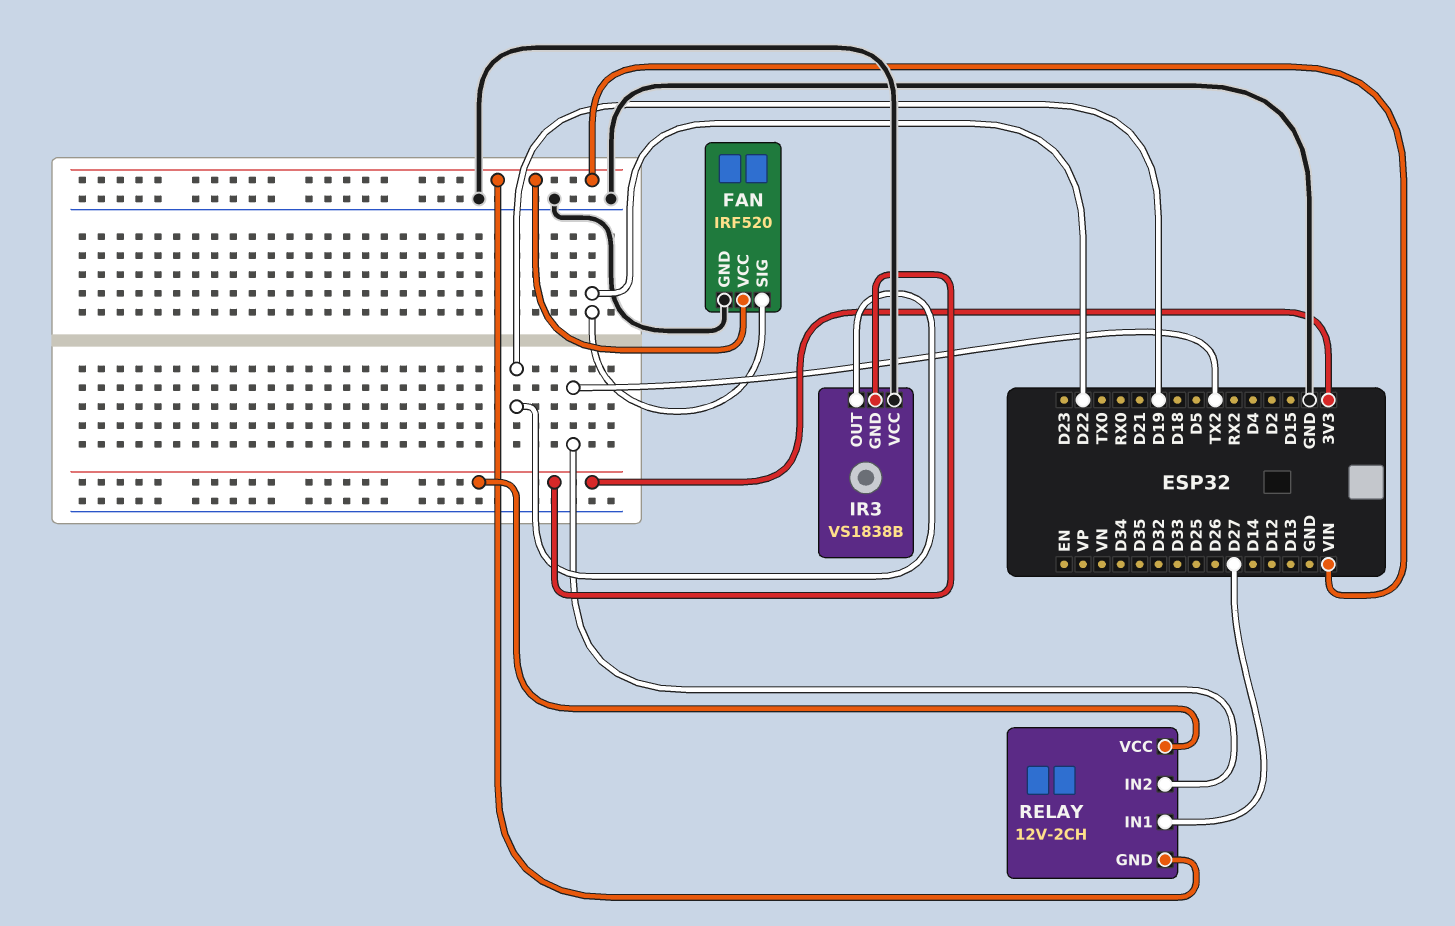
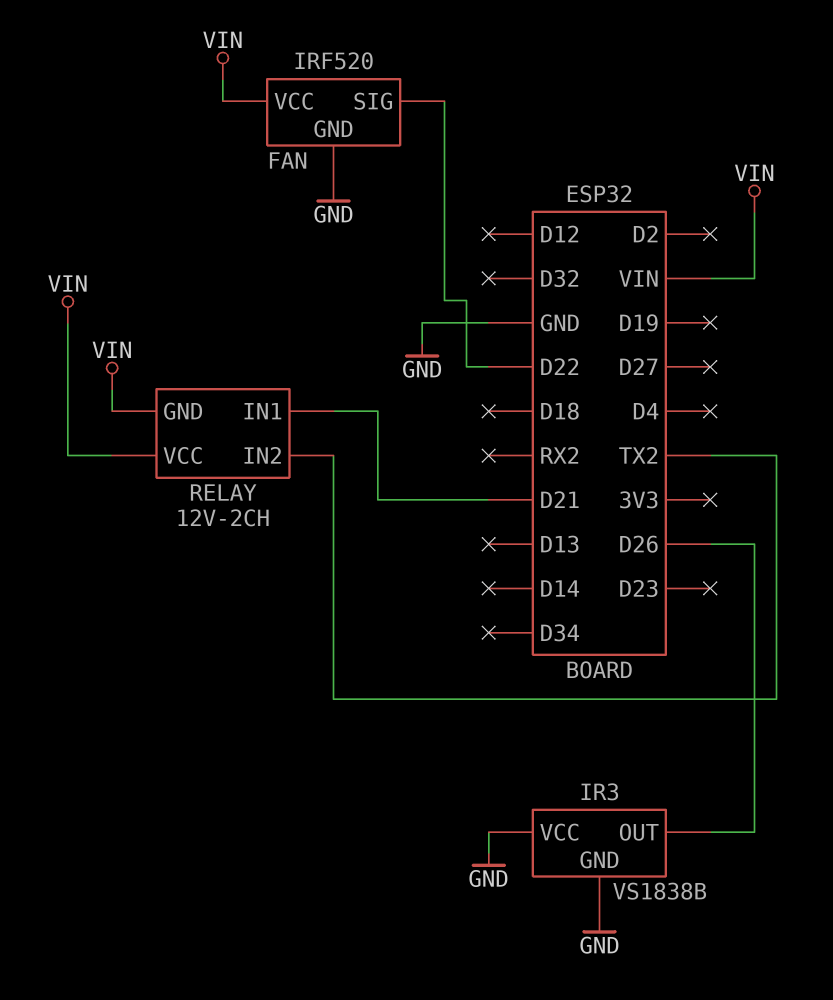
IR3 pin GND: 3V3 -> GND
IR3 pin OUT: D19 -> D26
RELAY pin IN1: D27 -> D21
RELAY pin VCC: 3V3 -> VIN

